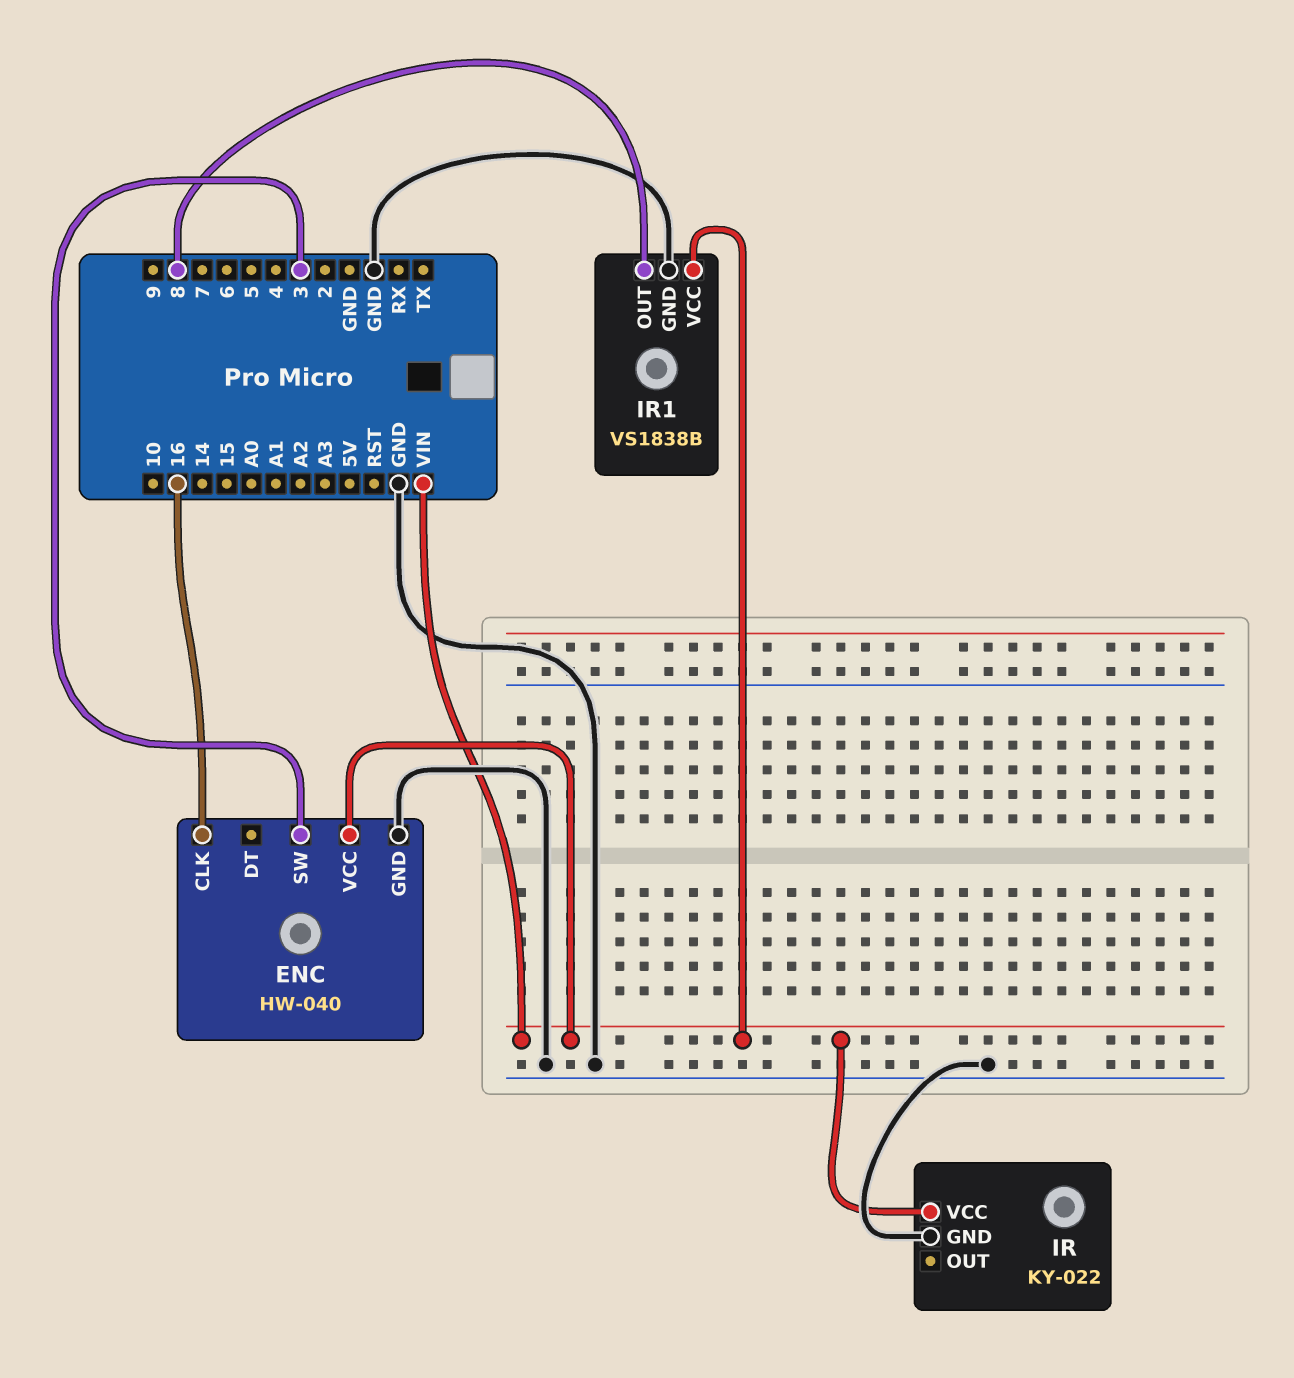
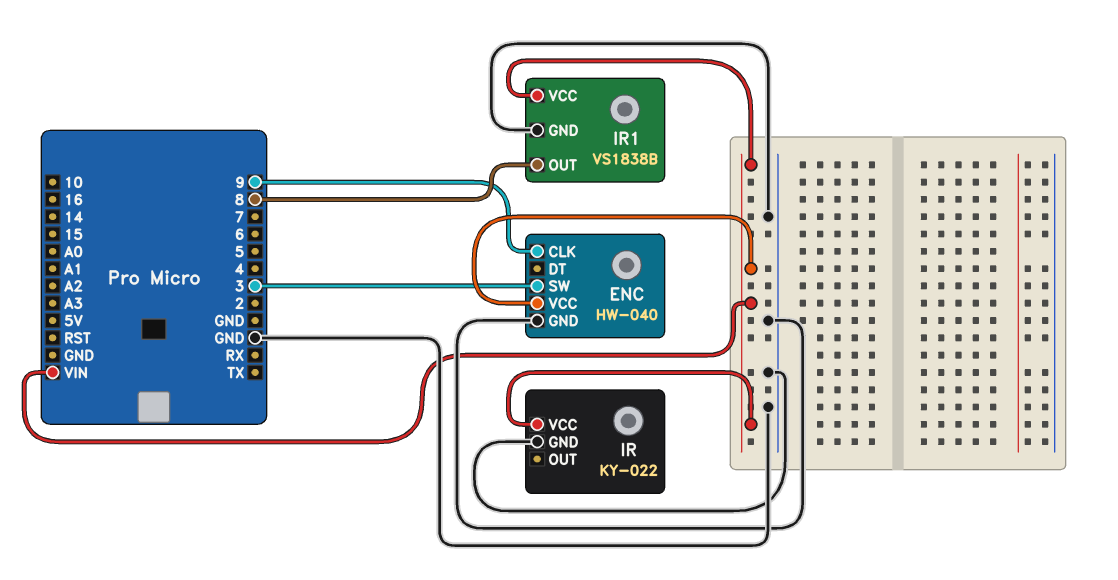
ENC pin CLK: 16 -> 9

